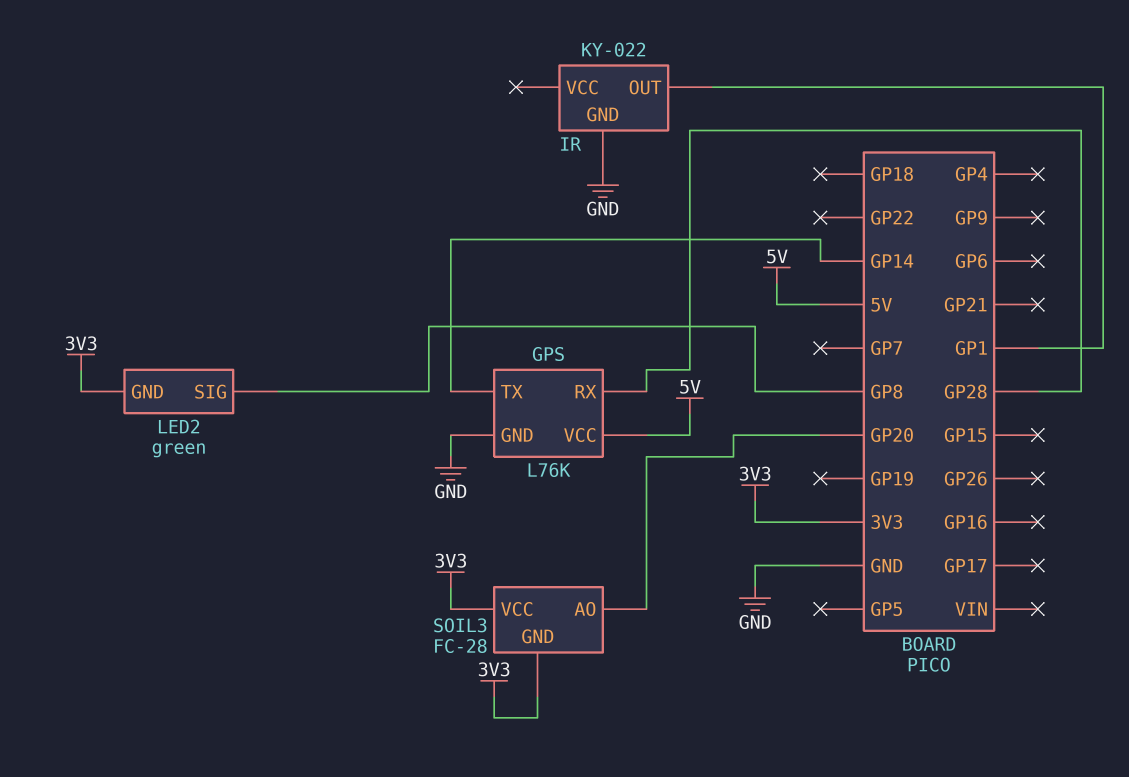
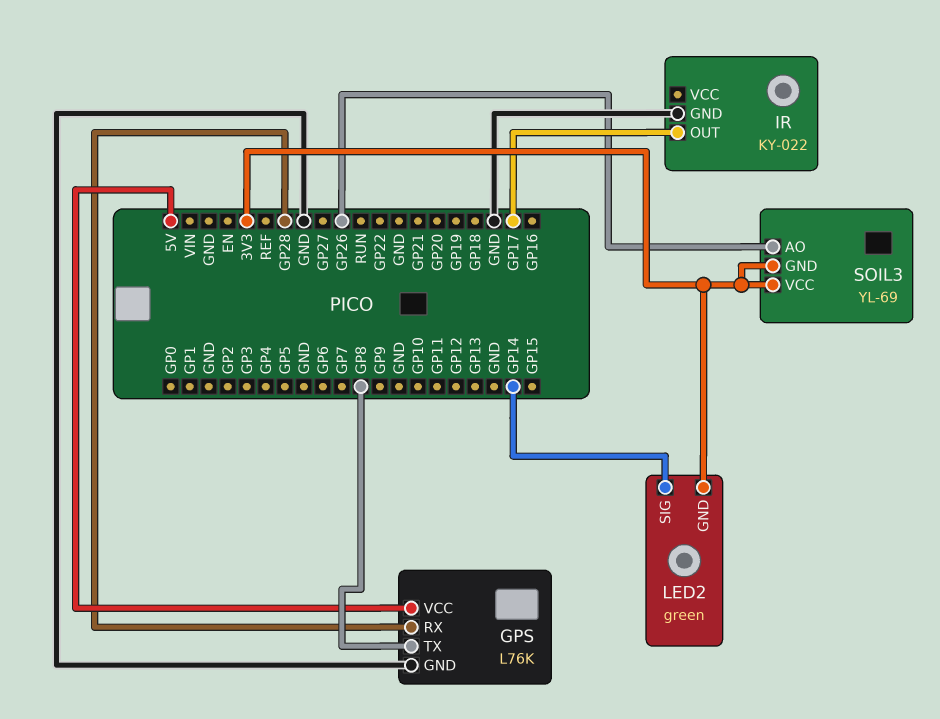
GPS pin TX: GP14 -> GP8
IR pin OUT: GP1 -> GP17
LED2 pin SIG: GP8 -> GP14
SOIL3: FC-28 -> YL-69
SOIL3 pin AO: GP20 -> GP26

